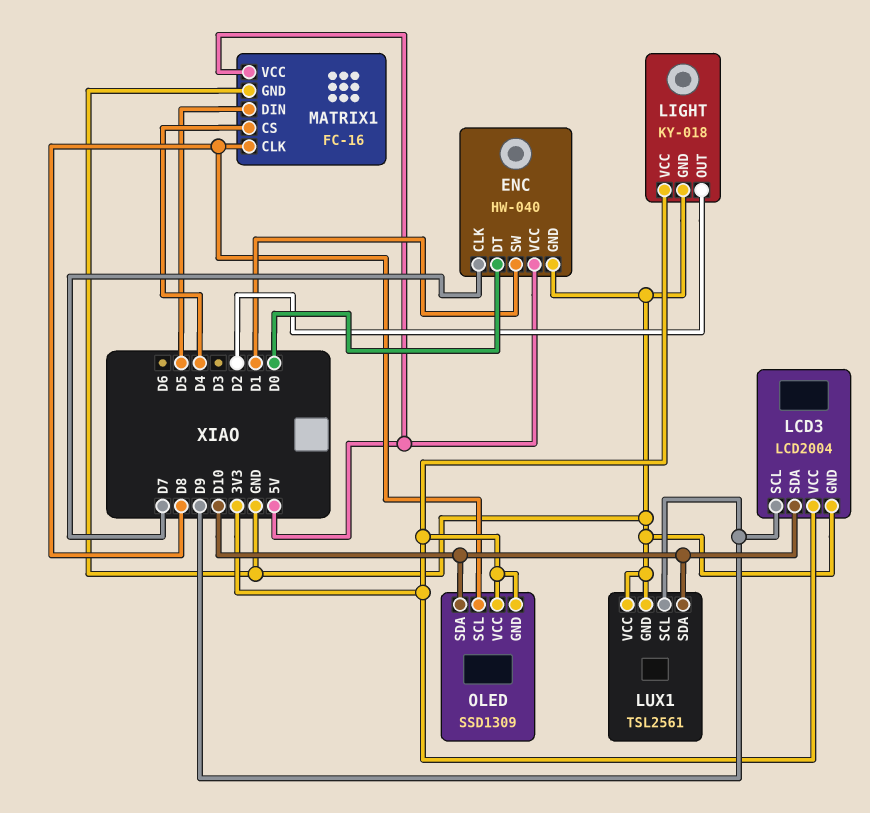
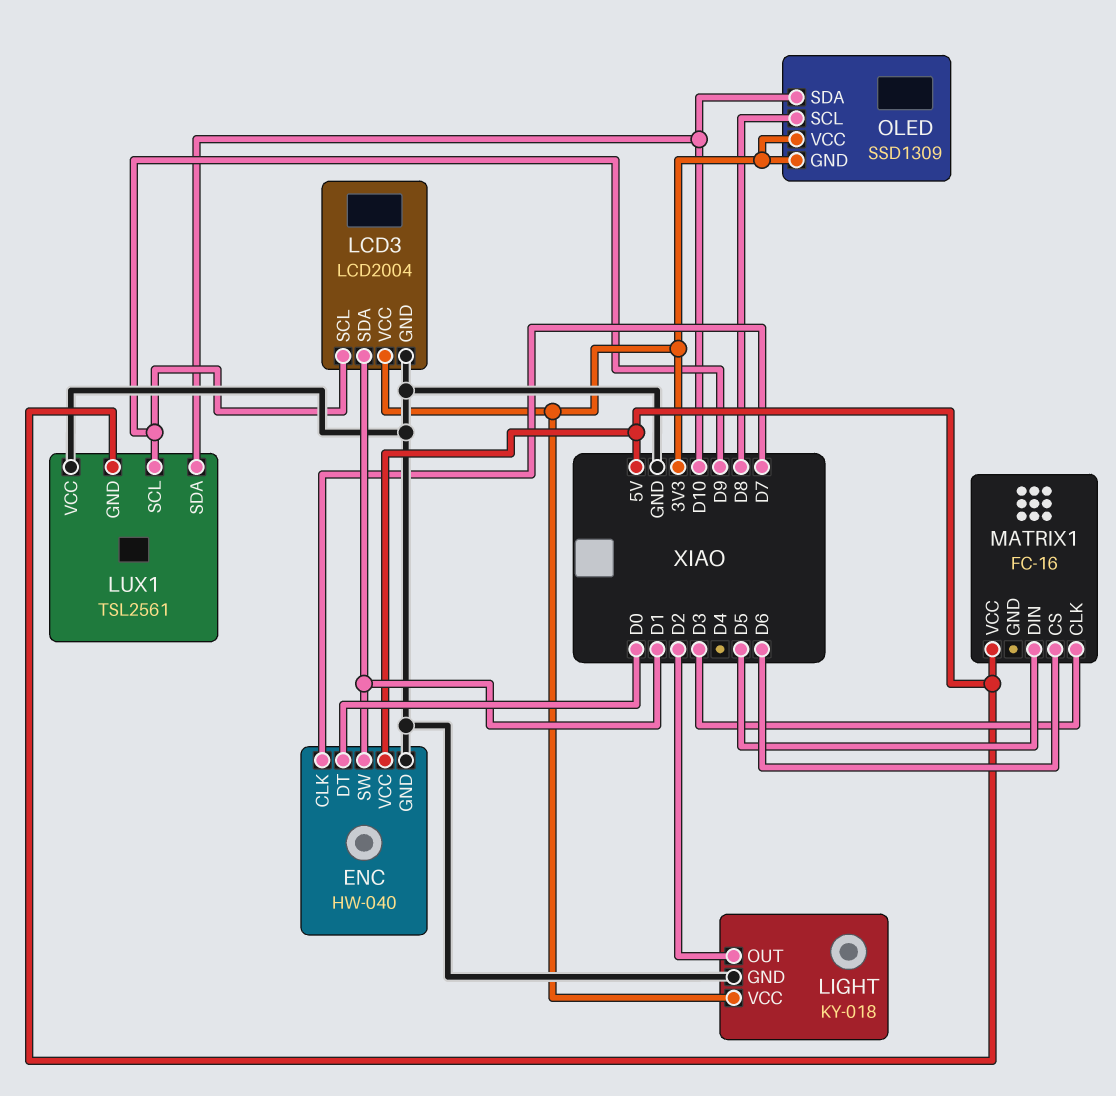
LCD3 pin SDA: D10 -> D1
LUX1 pin GND: GND -> 5V
MATRIX1 pin CLK: D8 -> D3
MATRIX1 pin CS: D4 -> D6
MATRIX1 pin GND: GND -> none

